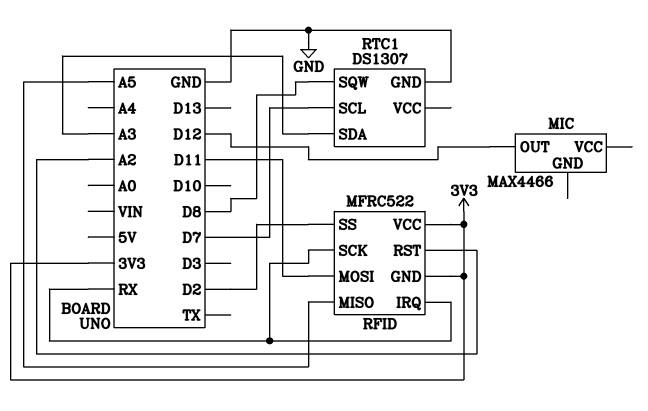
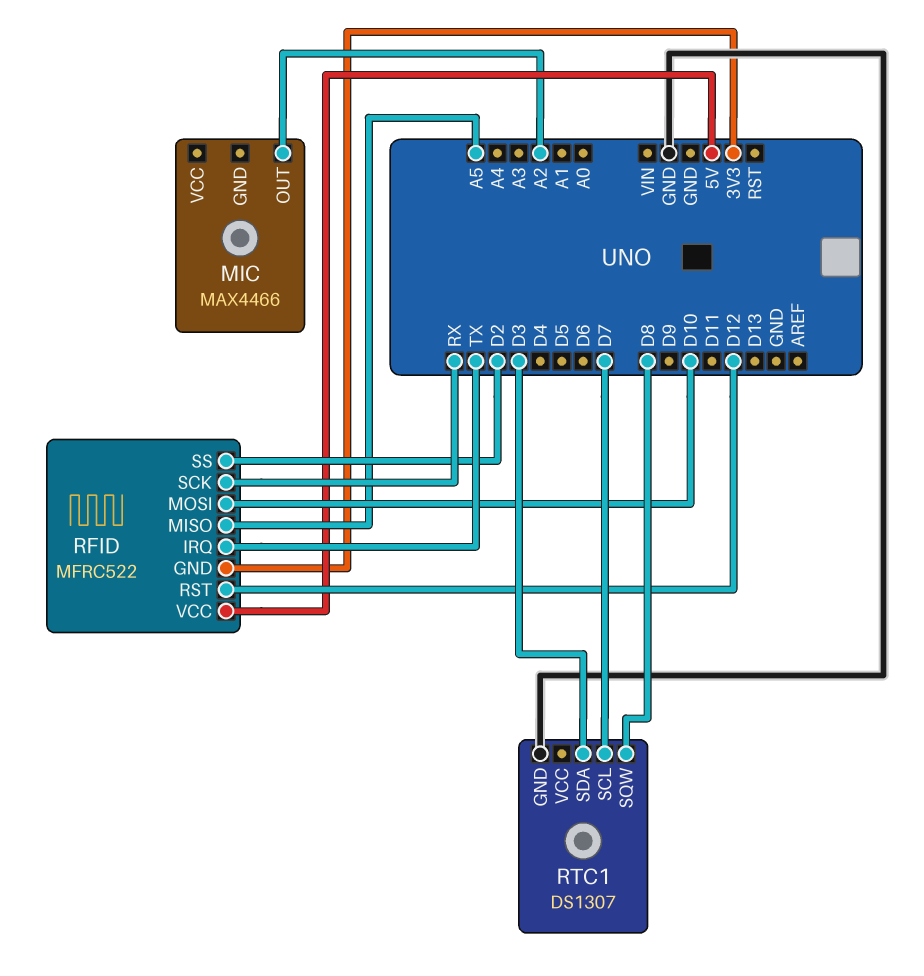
MIC pin OUT: D12 -> A2
RFID pin IRQ: RX -> TX
RFID pin MOSI: D11 -> D10
RFID pin RST: A2 -> D12
RFID pin VCC: 3V3 -> 5V
RTC1 pin SDA: A3 -> D3

